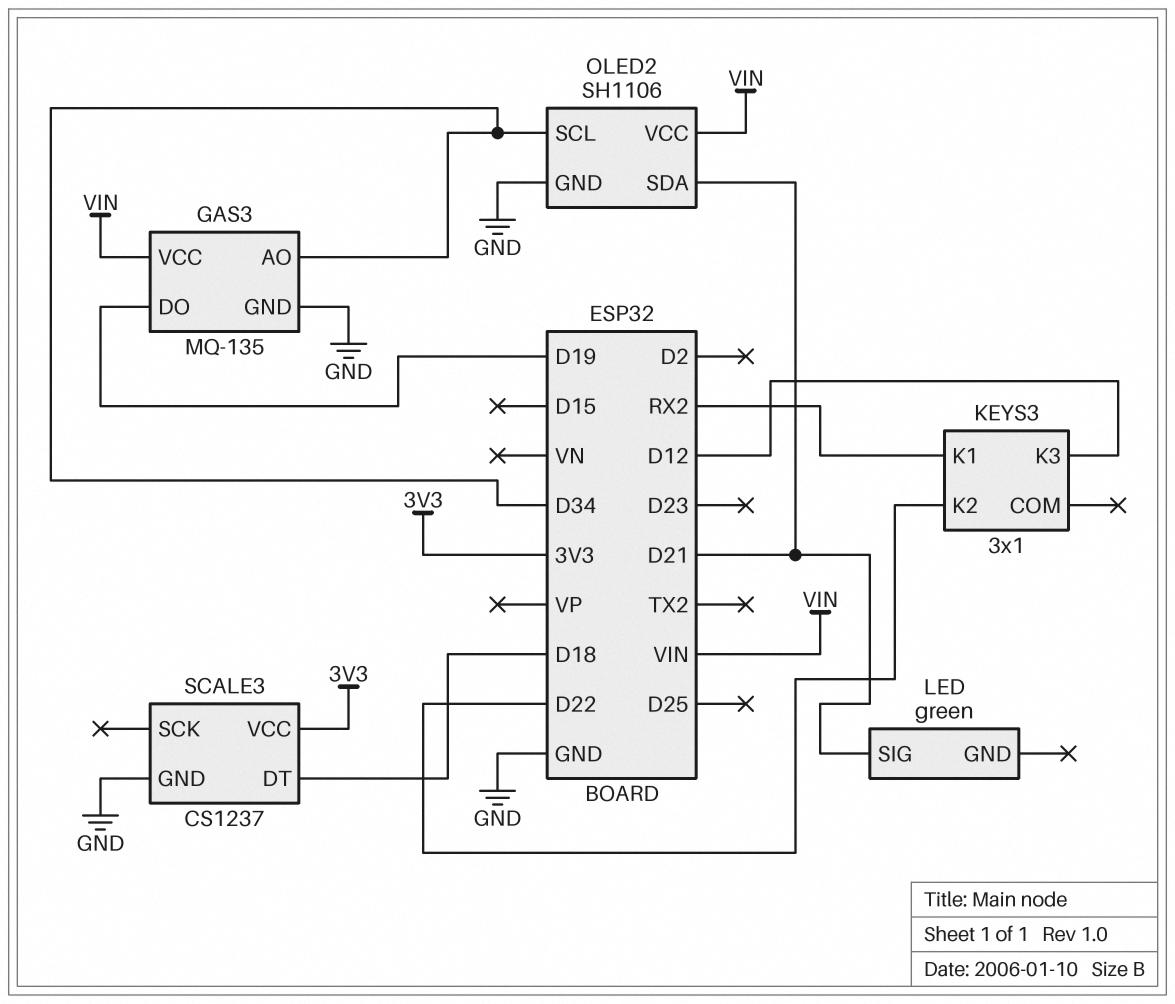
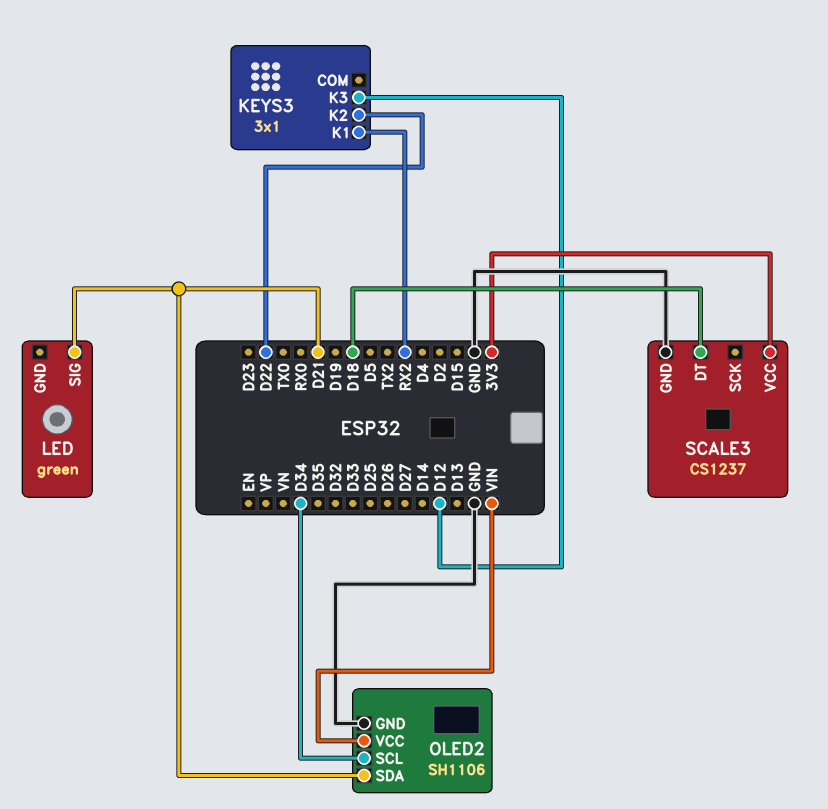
GAS3: MQ-135 -> none
GAS3 pin AO: D34 -> none
GAS3 pin DO: D19 -> none
GAS3 pin GND: GND -> none
GAS3 pin VCC: VIN -> none

